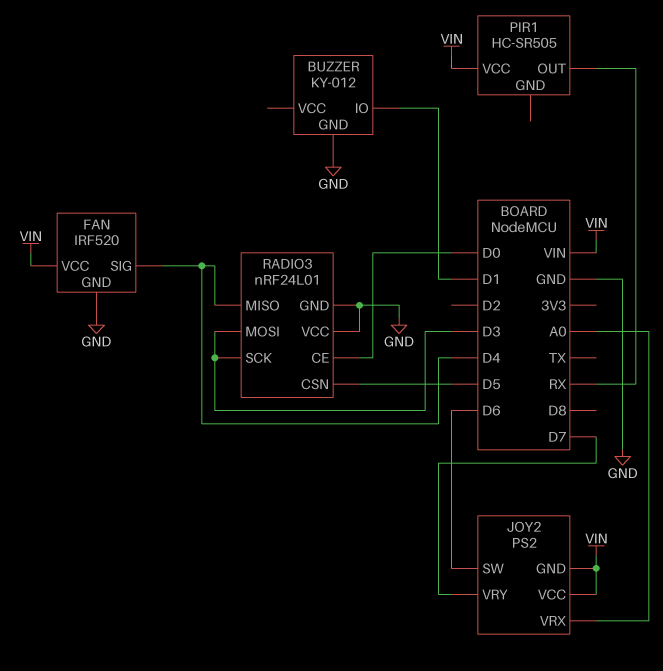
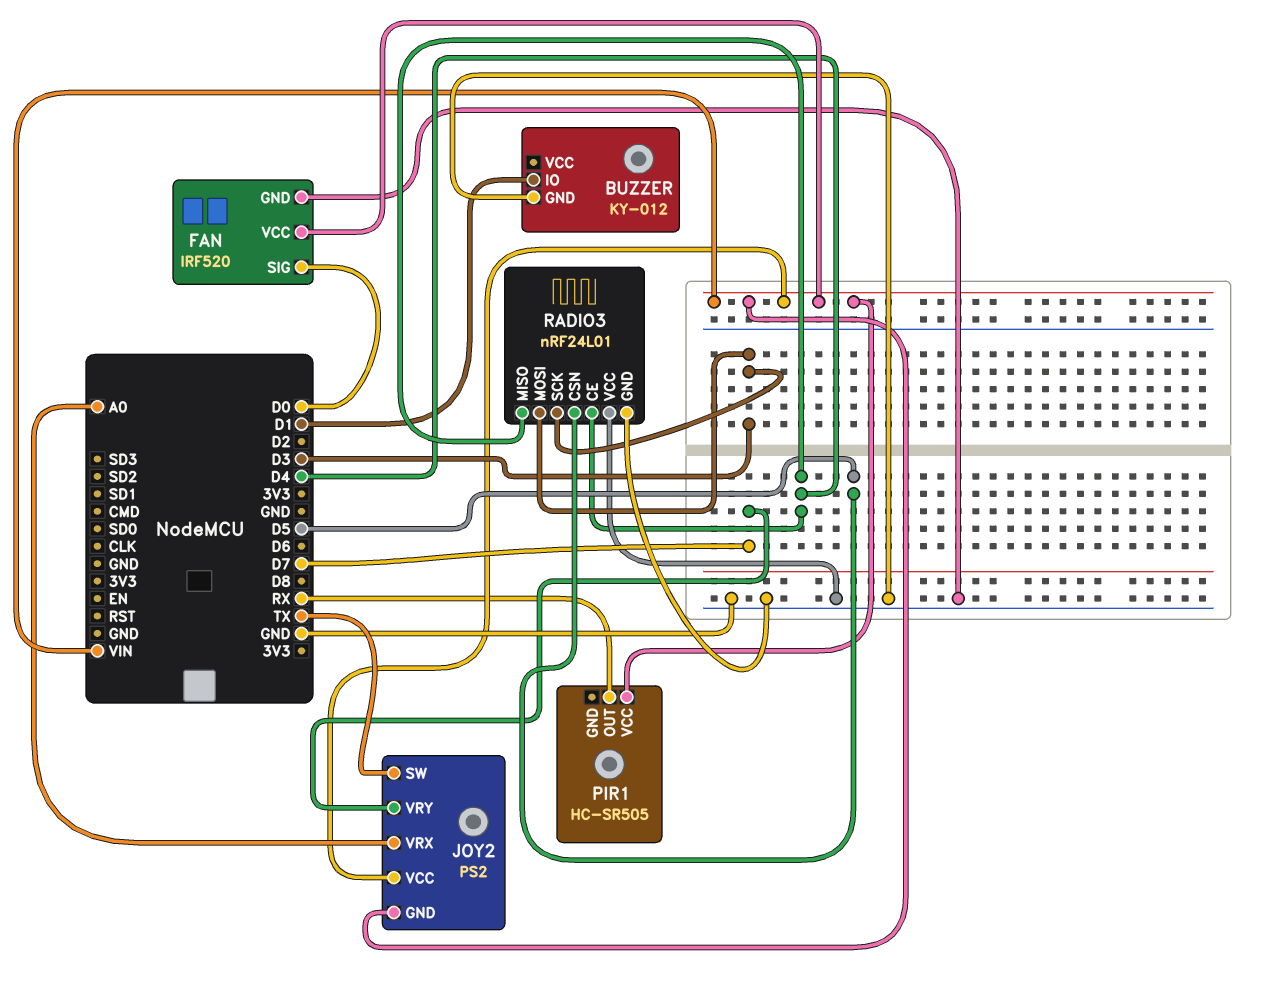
FAN pin SIG: D4 -> D0
JOY2 pin SW: D6 -> TX
RADIO3 pin CE: D0 -> D4

